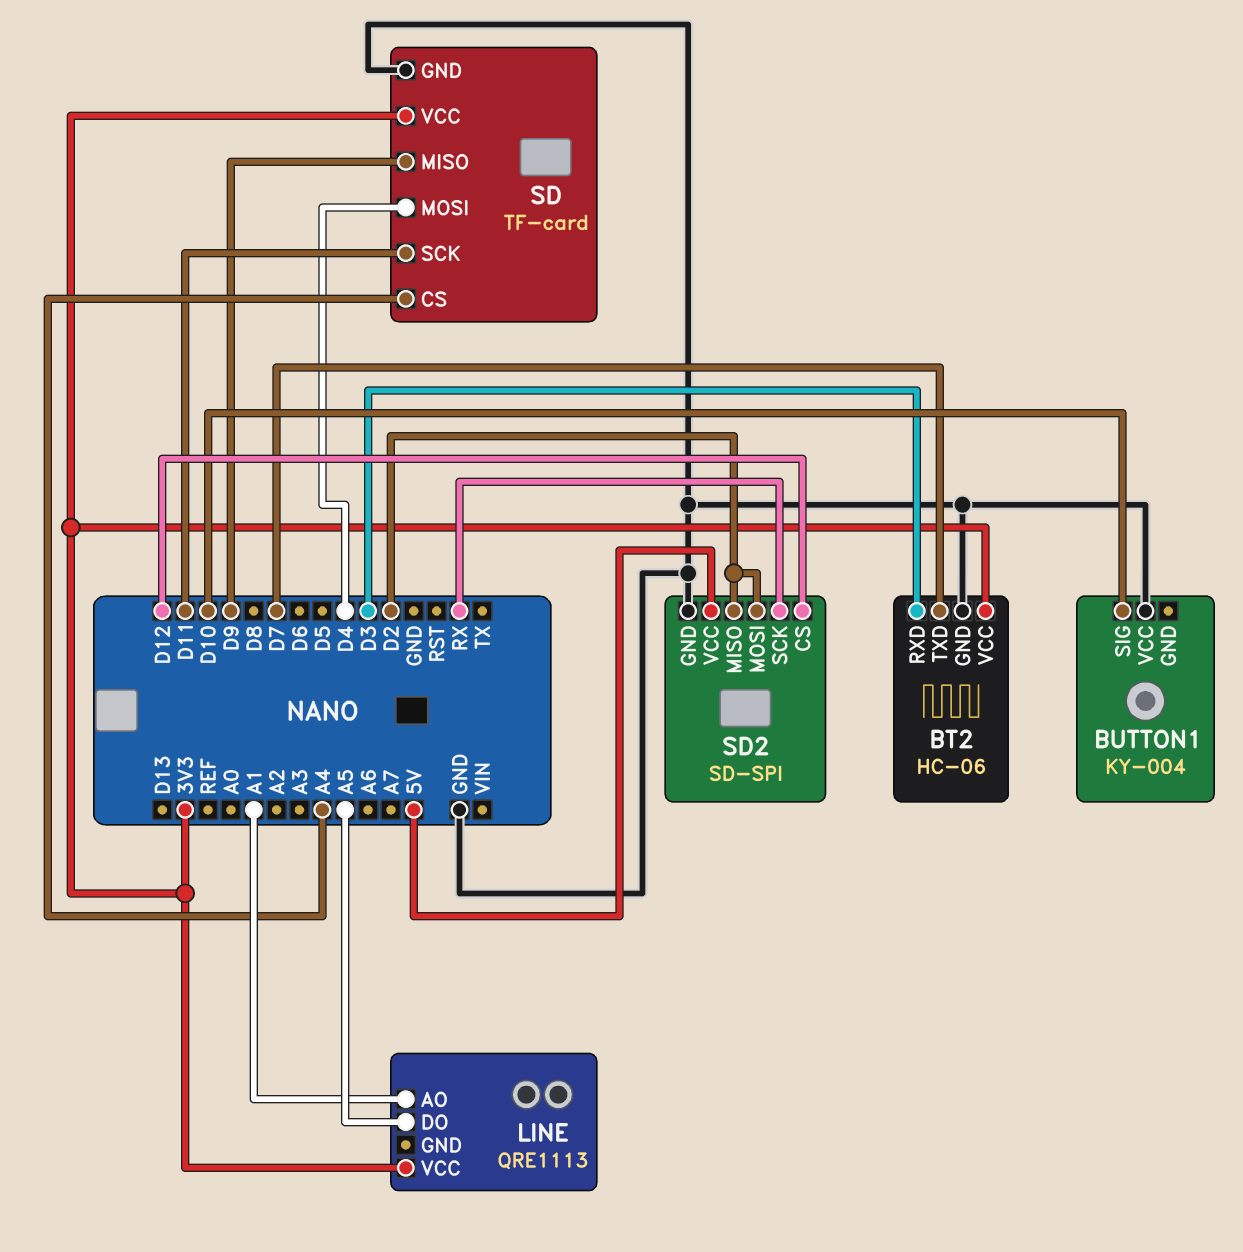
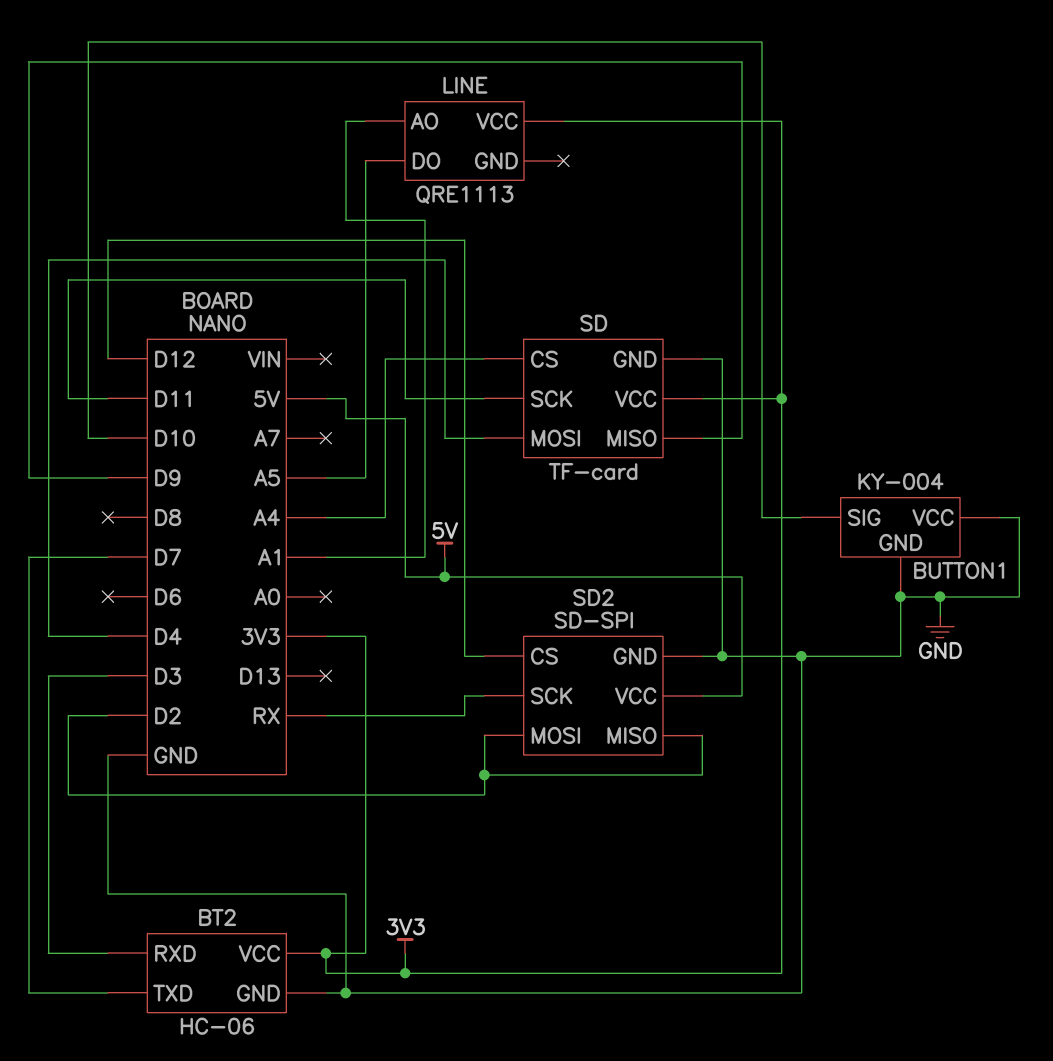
BUTTON1 pin GND: none -> GND

